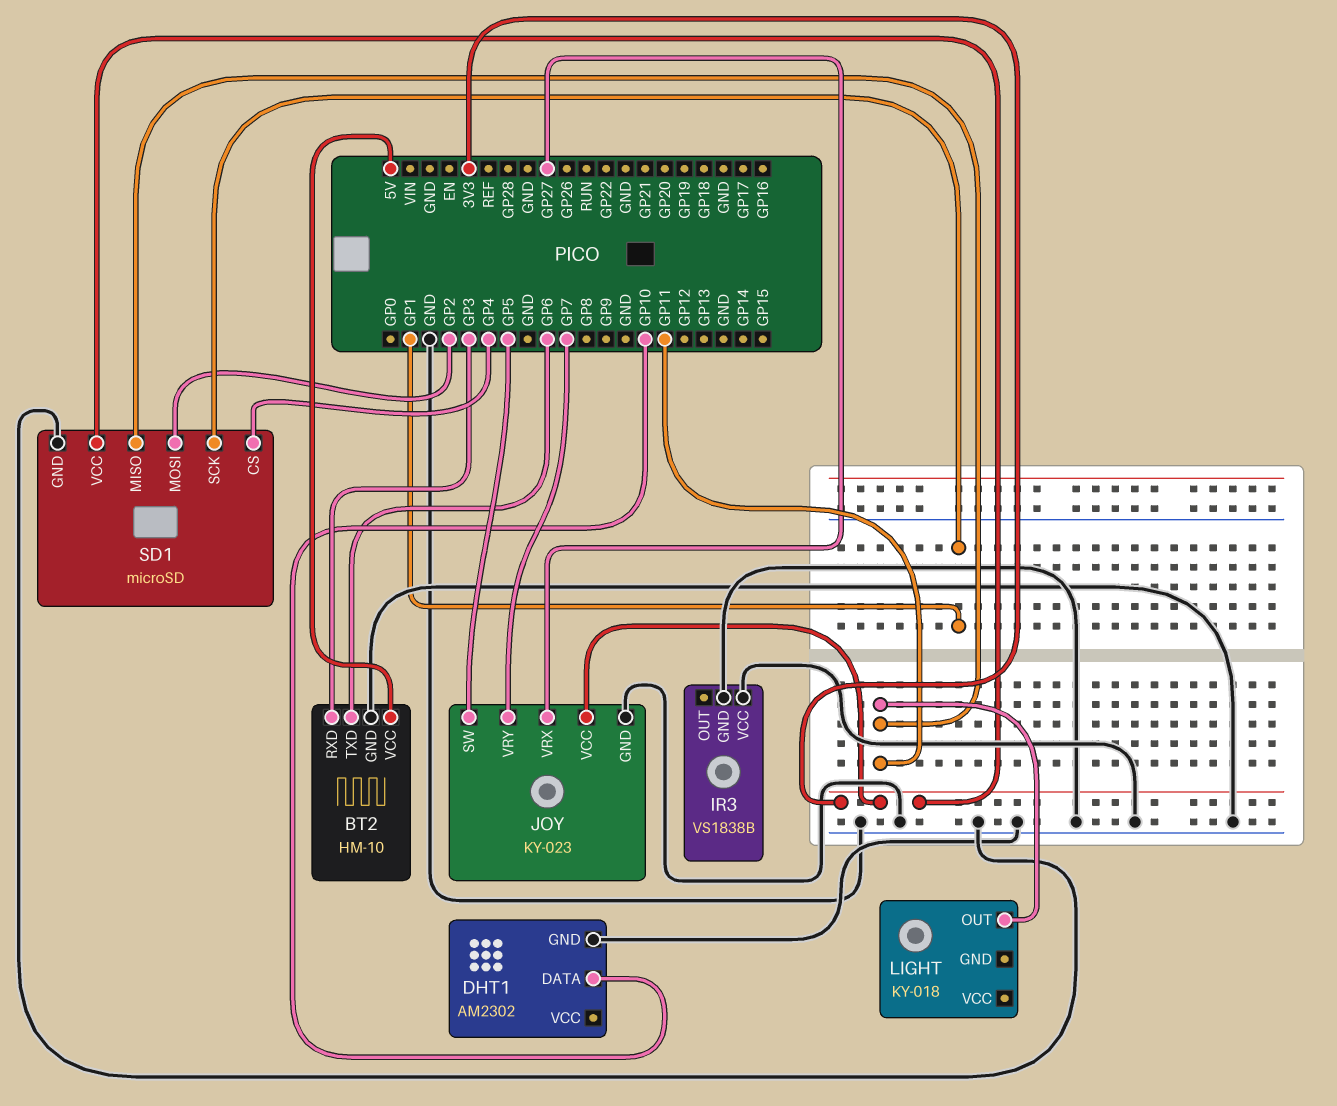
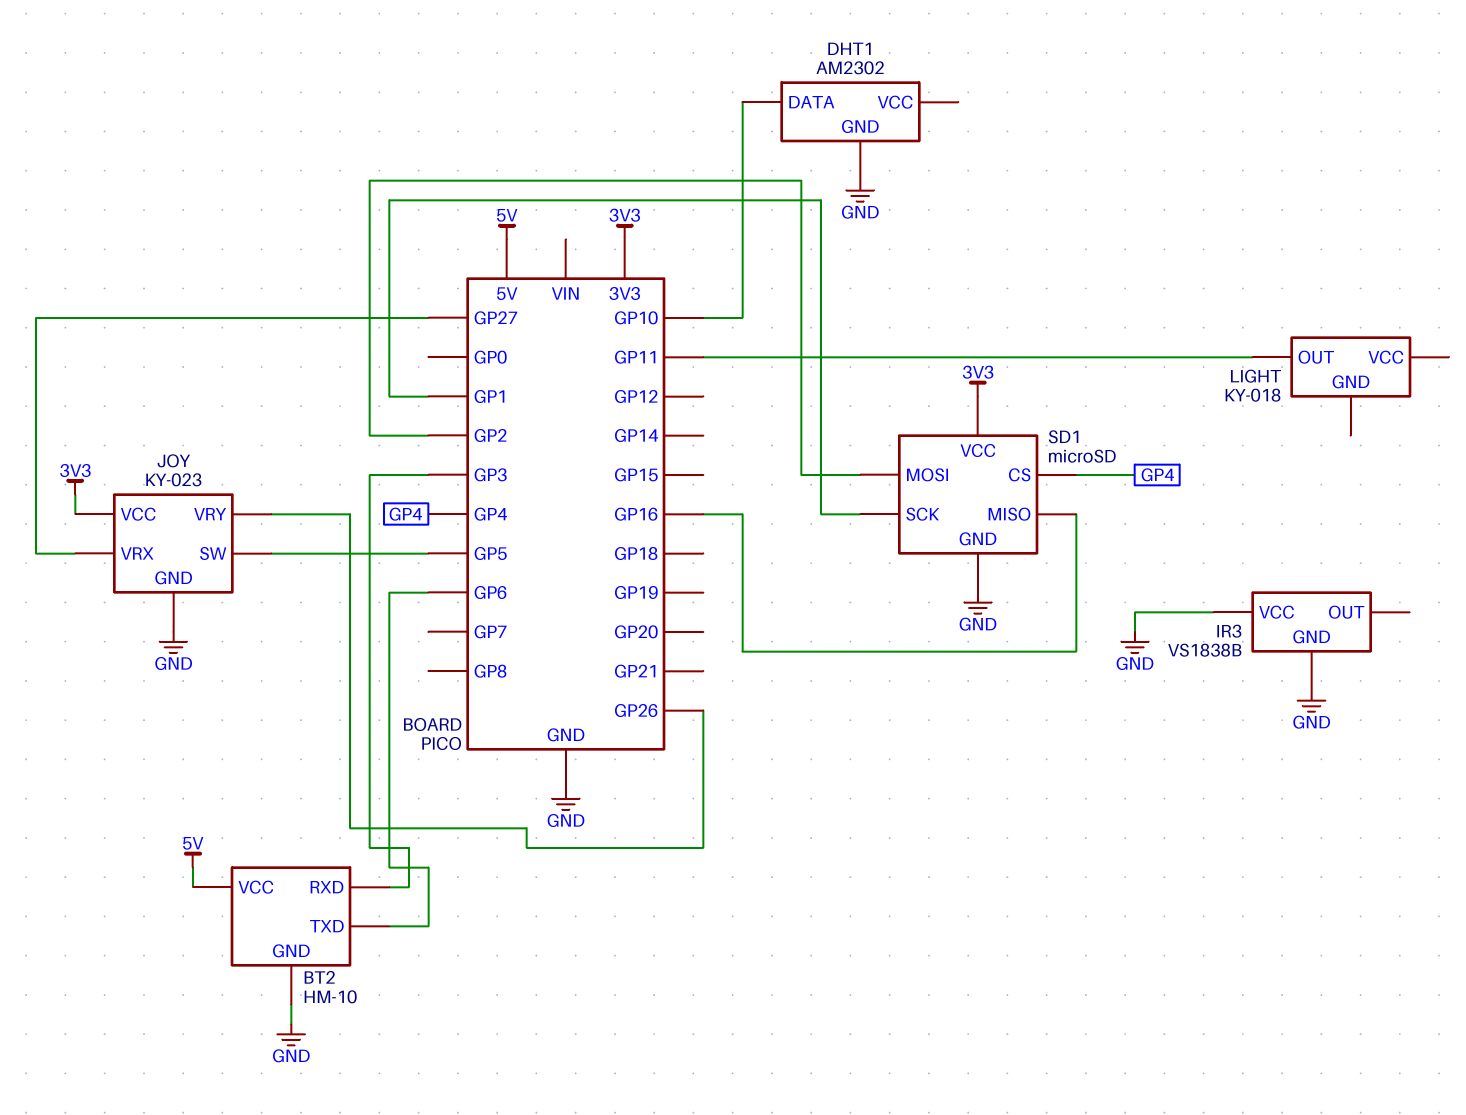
JOY pin VRY: GP7 -> GP26
SD1 pin MISO: GP11 -> GP16

